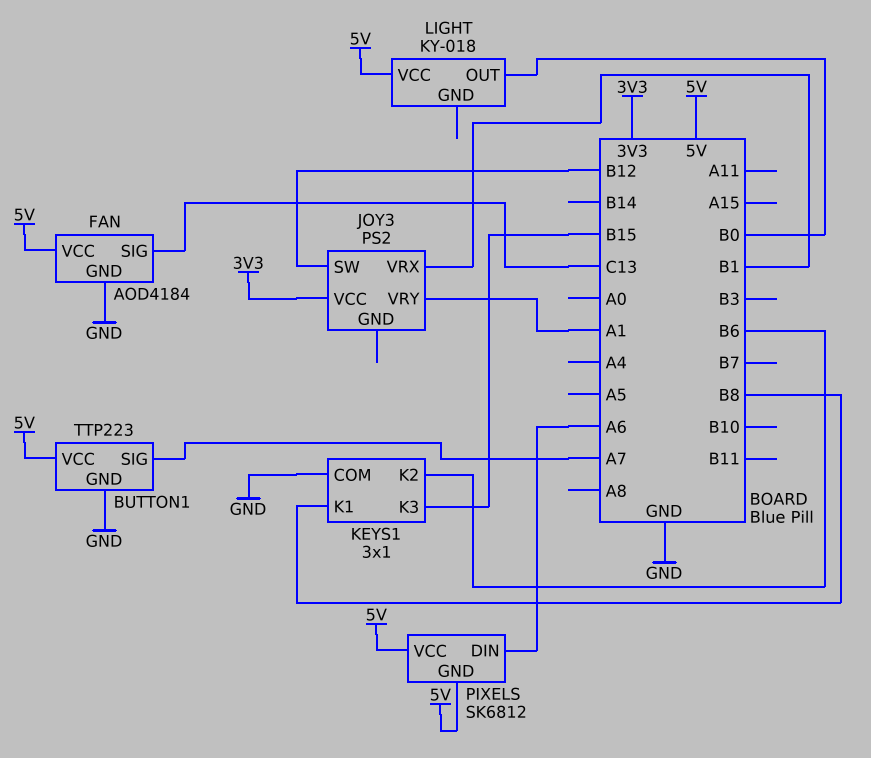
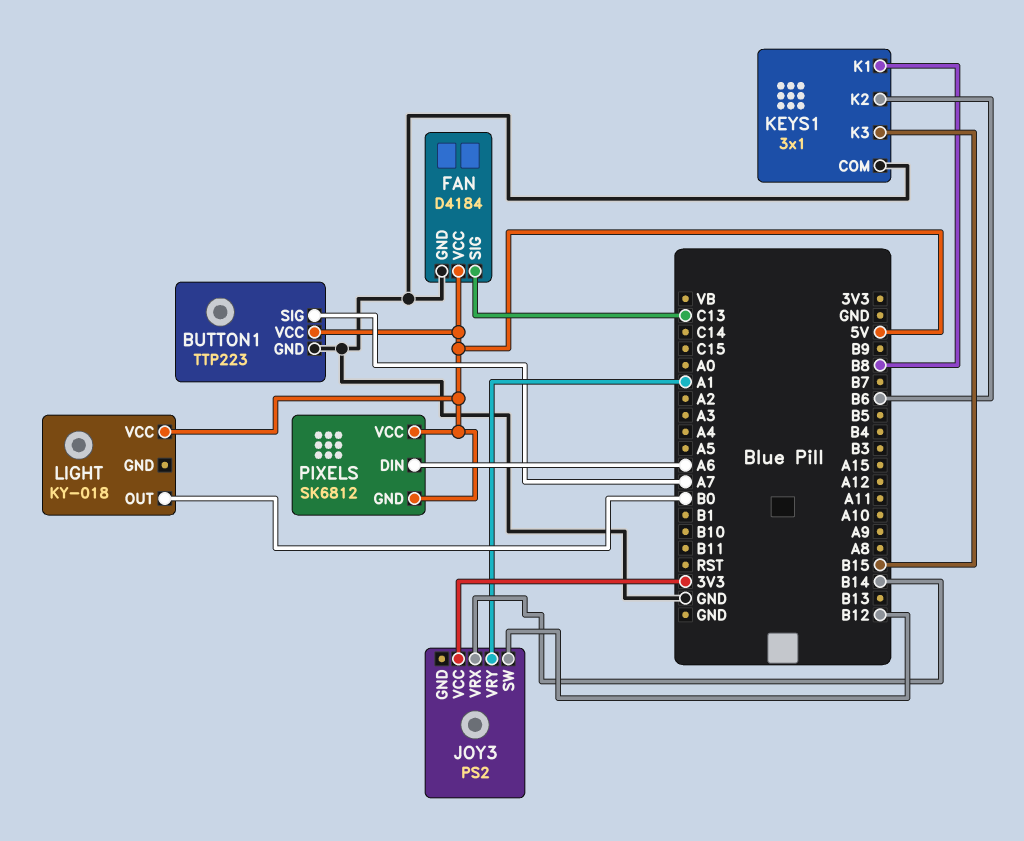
FAN: AOD4184 -> D4184
JOY3 pin VRX: B1 -> B14

